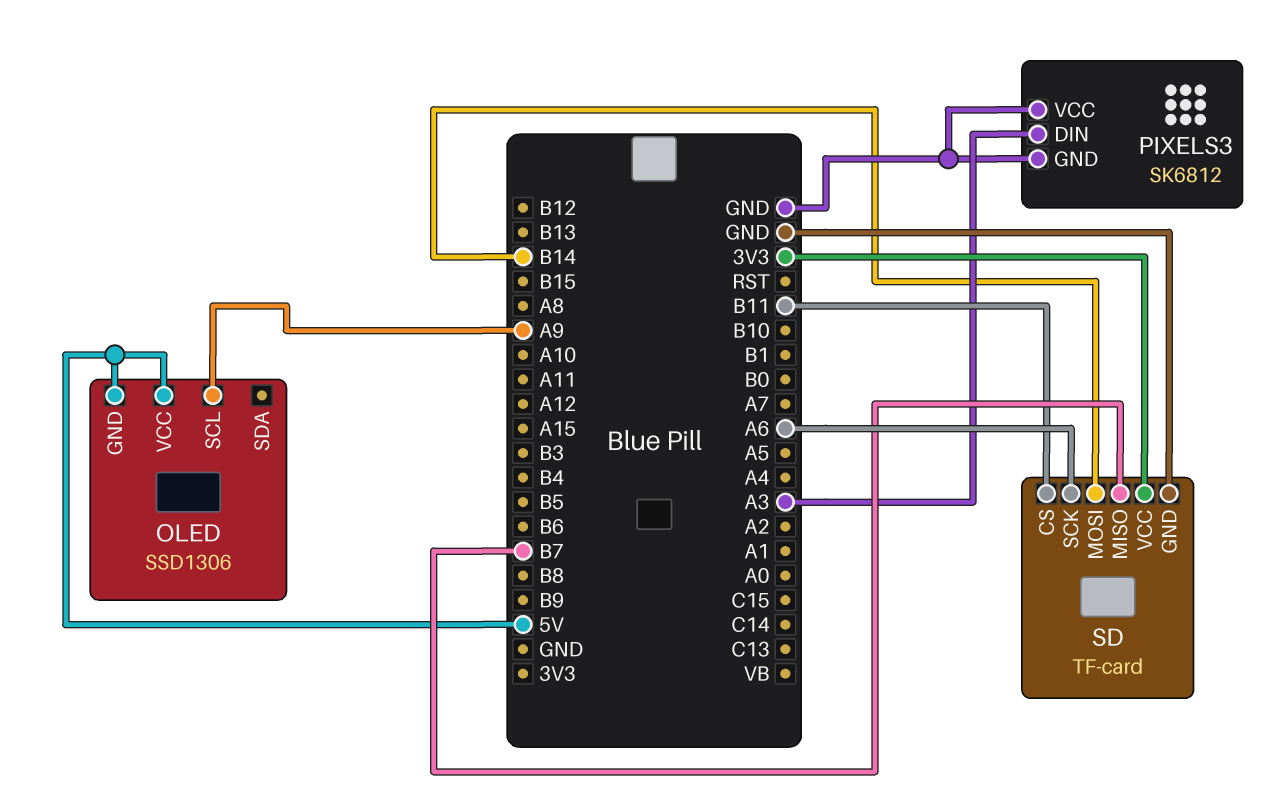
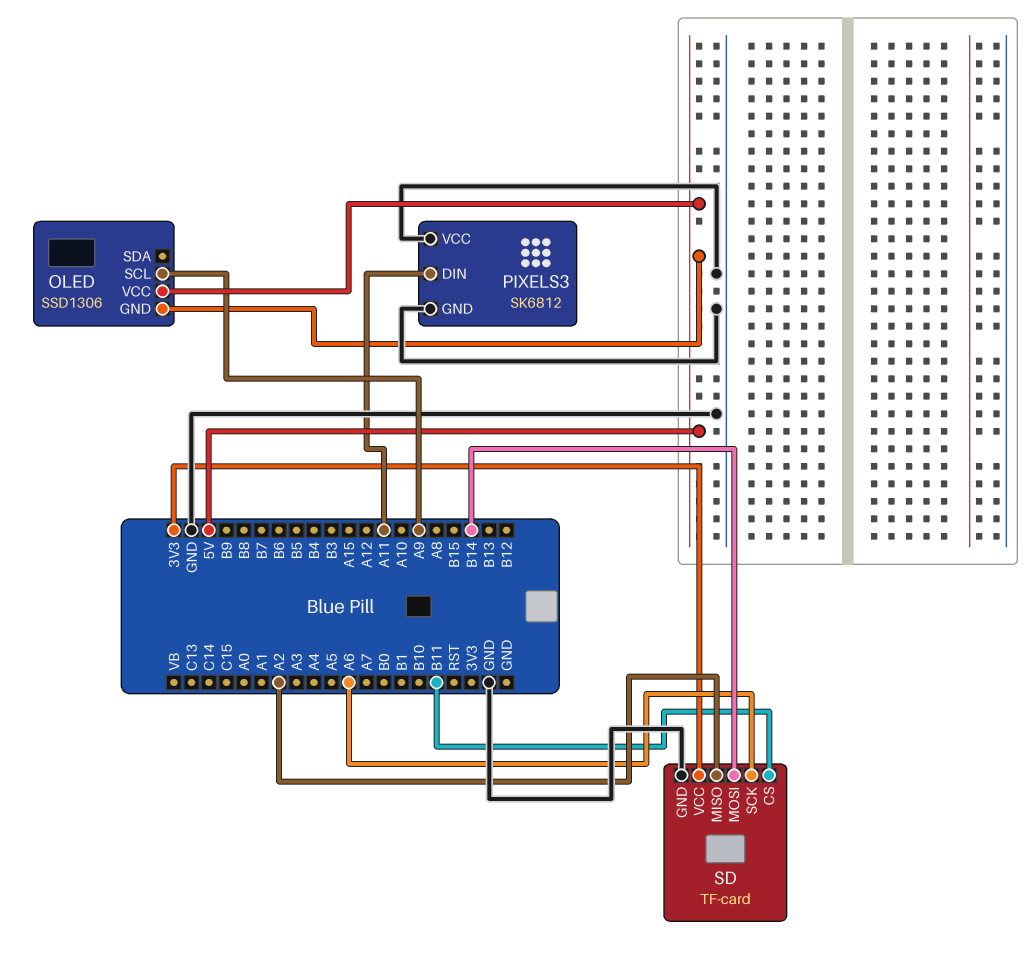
PIXELS3 pin DIN: A3 -> A11
SD pin MISO: B7 -> A2

